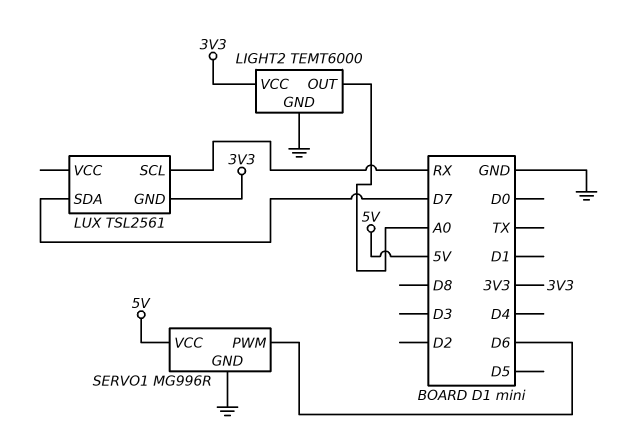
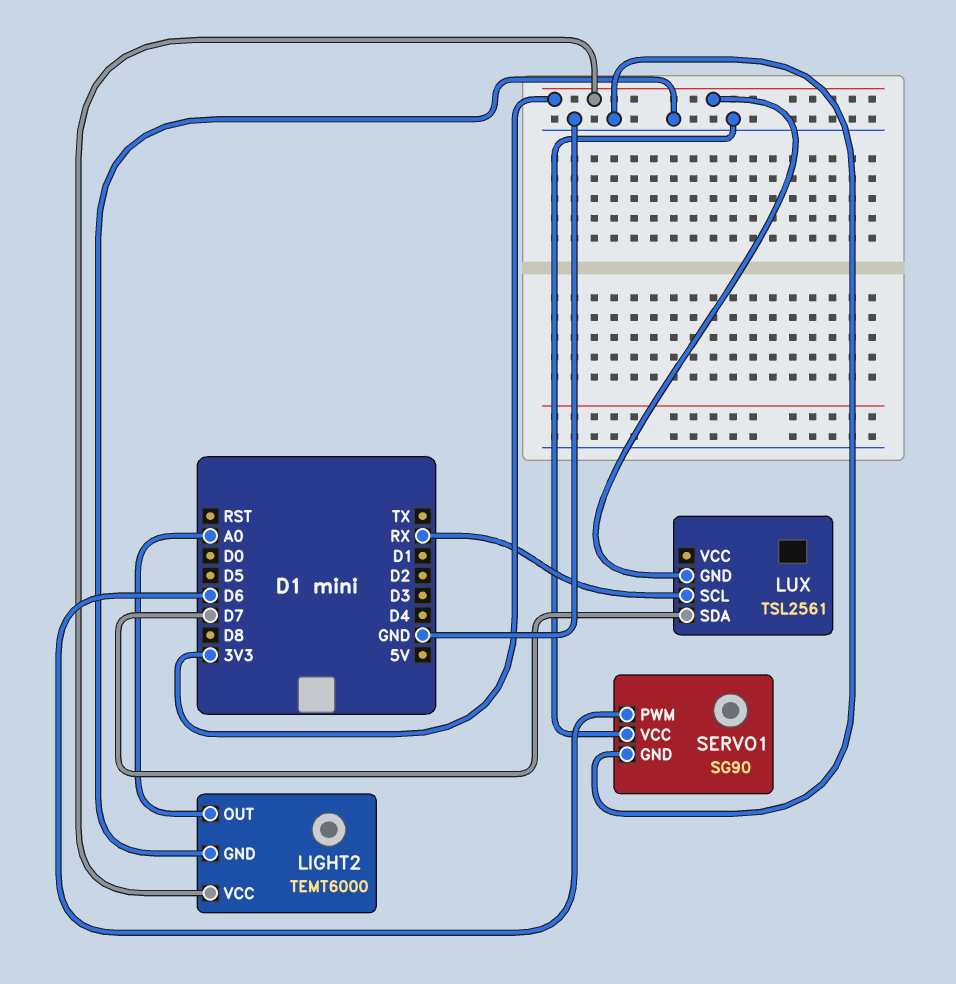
SERVO1: MG996R -> SG90
SERVO1 pin VCC: 5V -> GND

